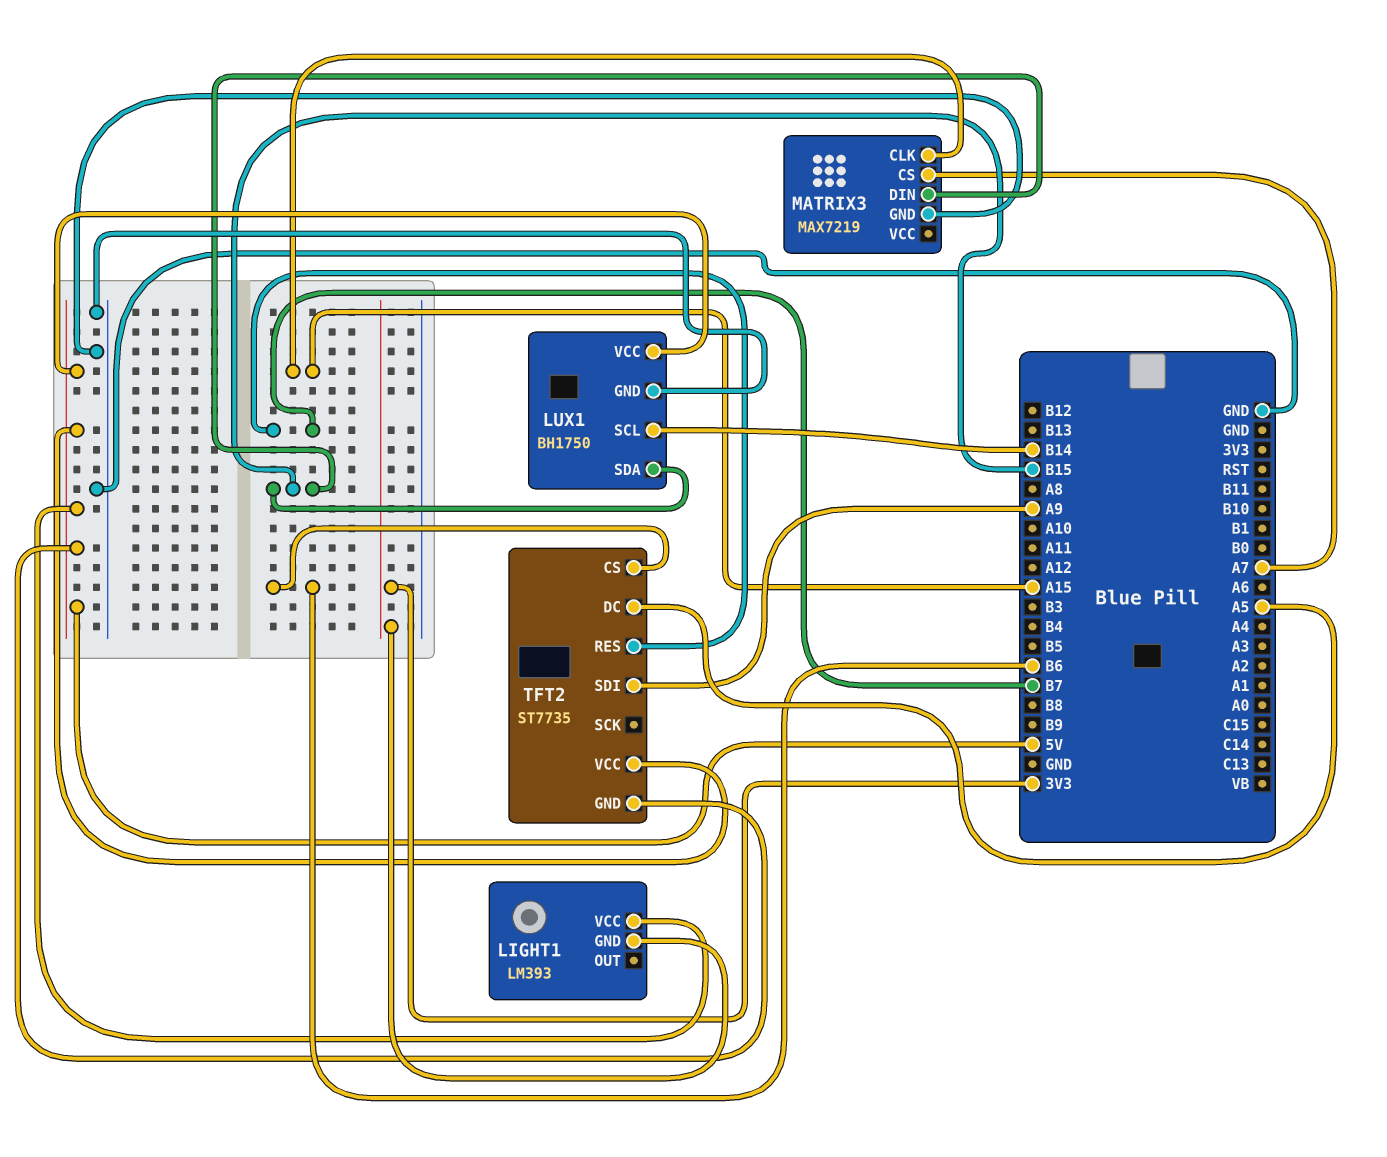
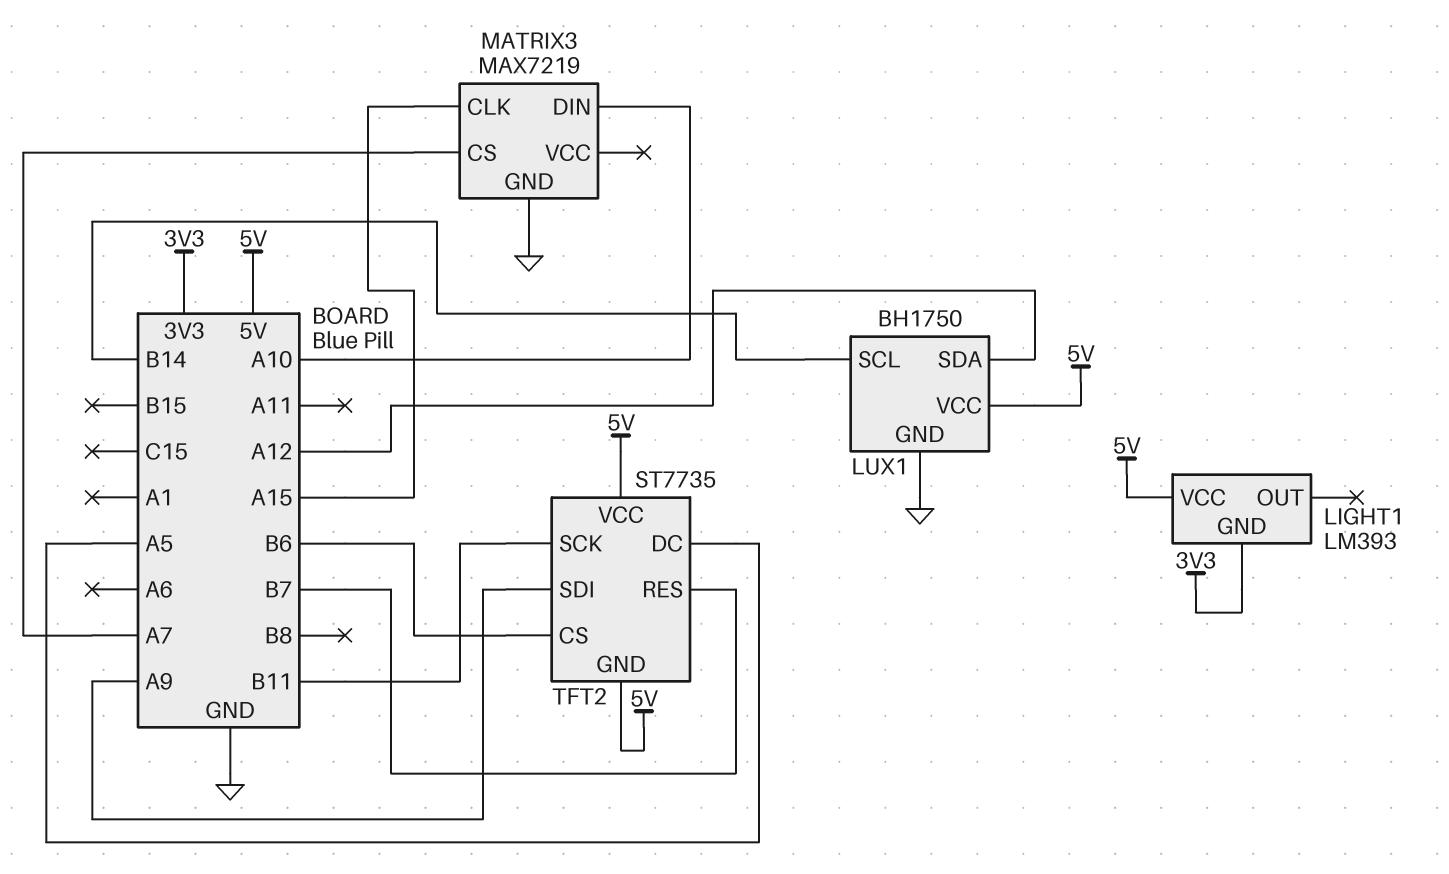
LUX1 pin SDA: B15 -> A12
MATRIX3 pin DIN: B15 -> A10
TFT2 pin SCK: none -> B11

